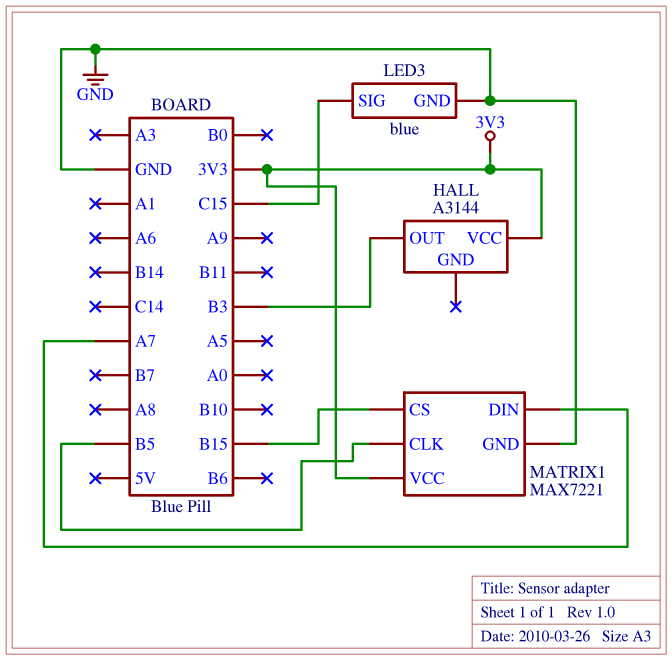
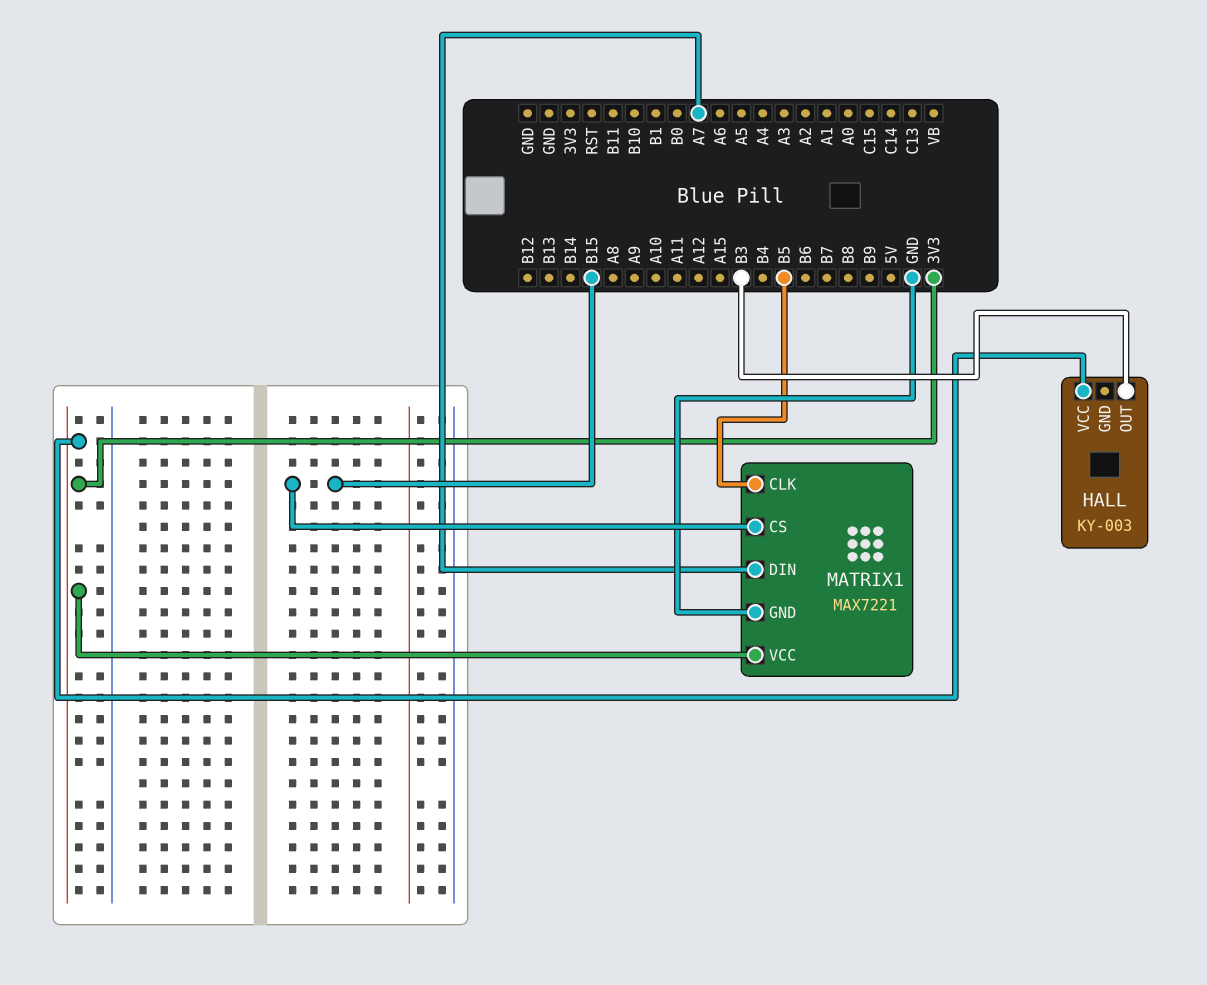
HALL: A3144 -> KY-003
LED3: blue -> none
LED3 pin GND: GND -> none
LED3 pin SIG: C15 -> none

